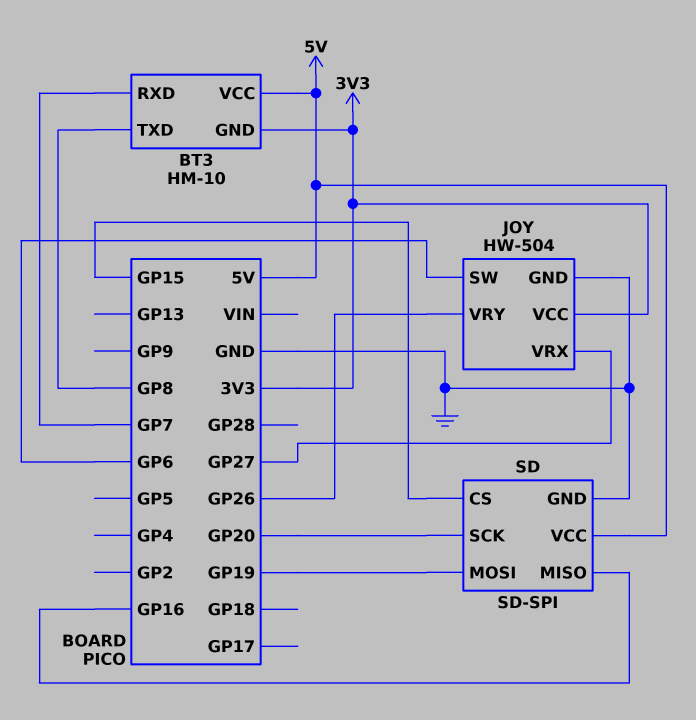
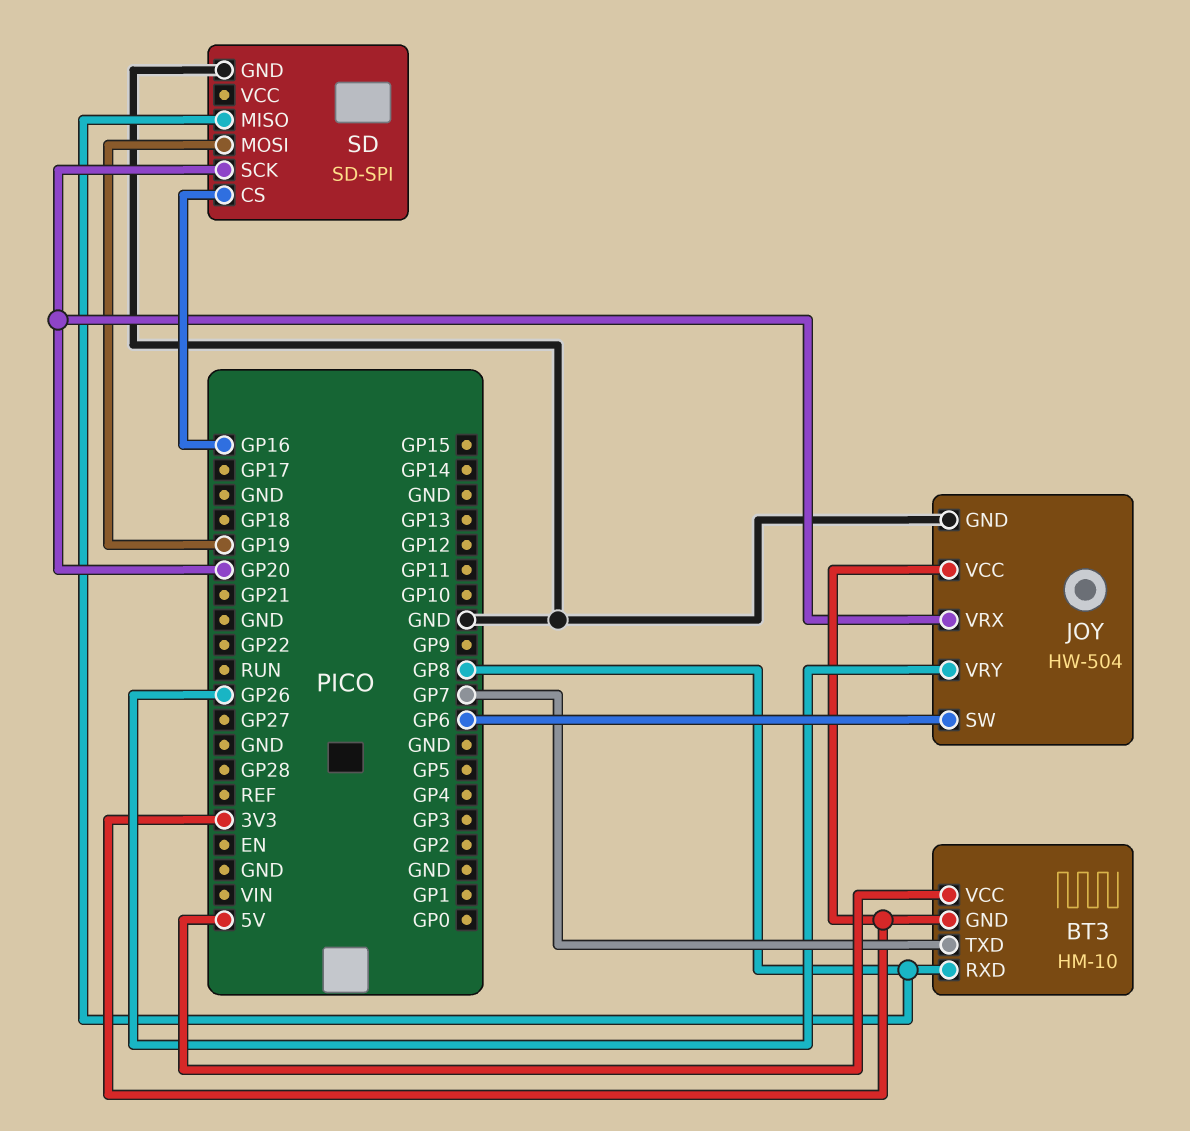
BT3 pin RXD: GP7 -> GP8
BT3 pin TXD: GP8 -> GP7
JOY pin VRX: GP27 -> GP20
SD pin CS: GP15 -> GP16
SD pin MISO: GP16 -> GP8
SD pin VCC: 5V -> none

